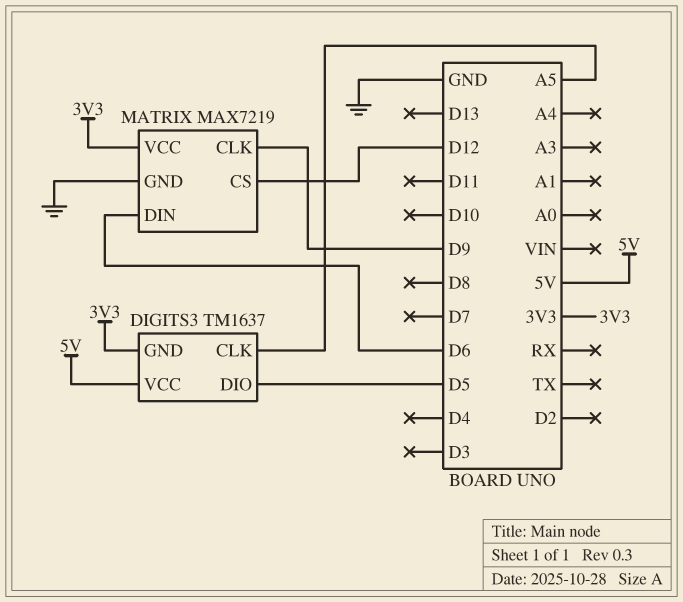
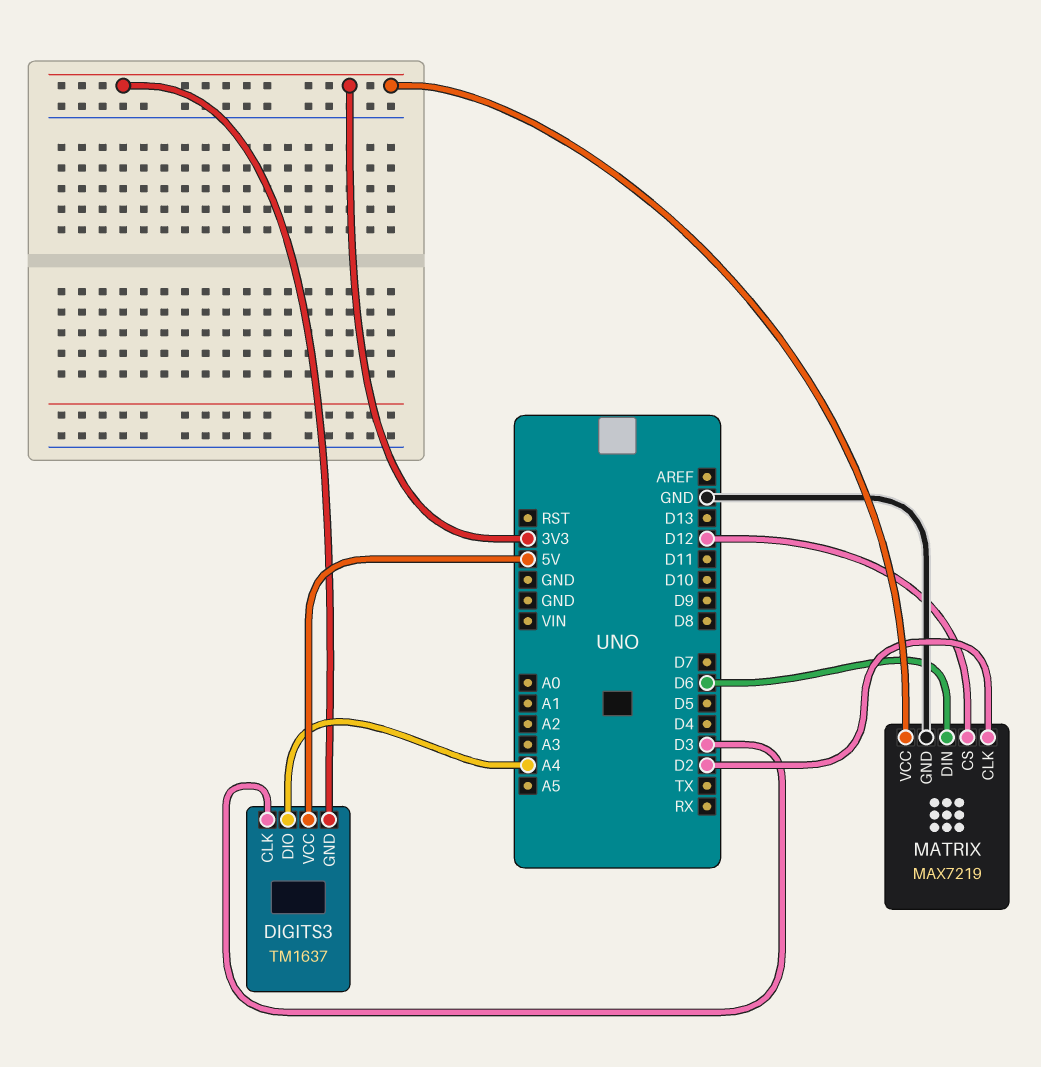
DIGITS3 pin CLK: A5 -> D3
DIGITS3 pin DIO: D5 -> A4
MATRIX pin CLK: D9 -> D2

